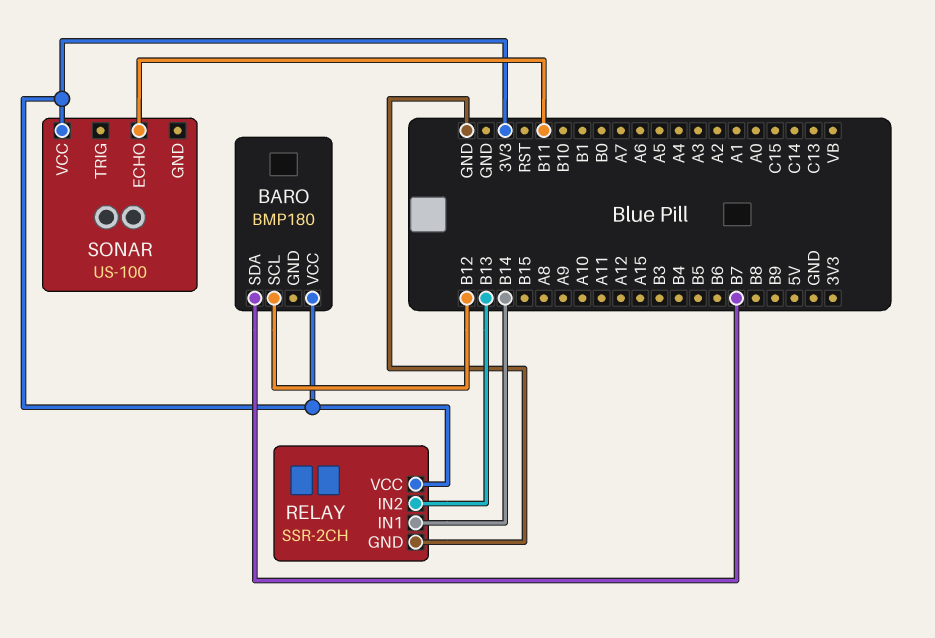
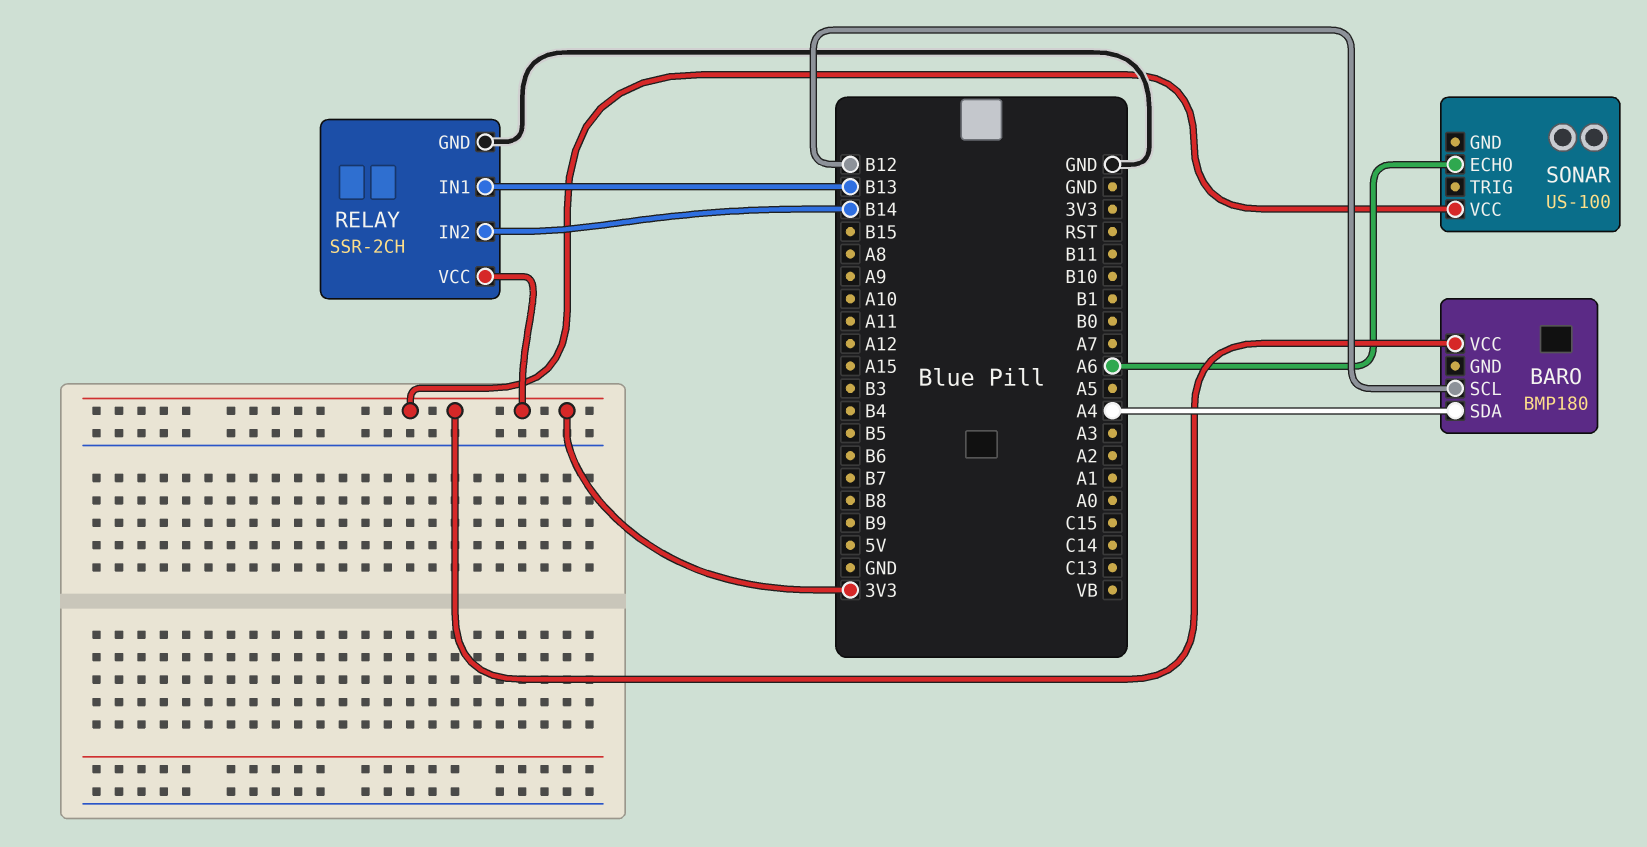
BARO pin SDA: B7 -> A4
RELAY pin IN1: B14 -> B13
RELAY pin IN2: B13 -> B14
SONAR pin ECHO: B11 -> A6

